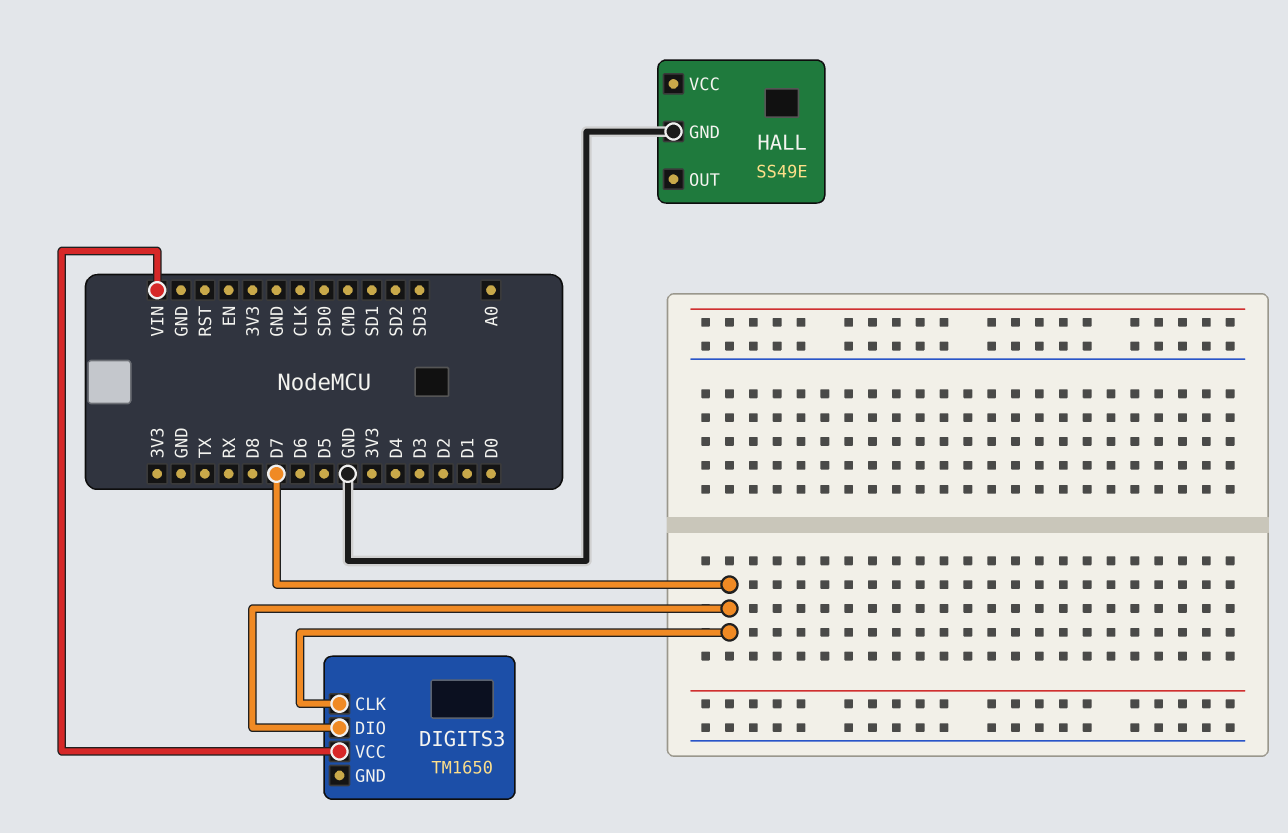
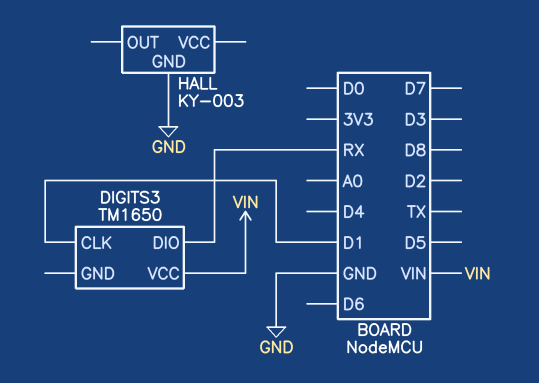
DIGITS3 pin CLK: D7 -> D1
DIGITS3 pin DIO: D7 -> RX
HALL: SS49E -> KY-003

